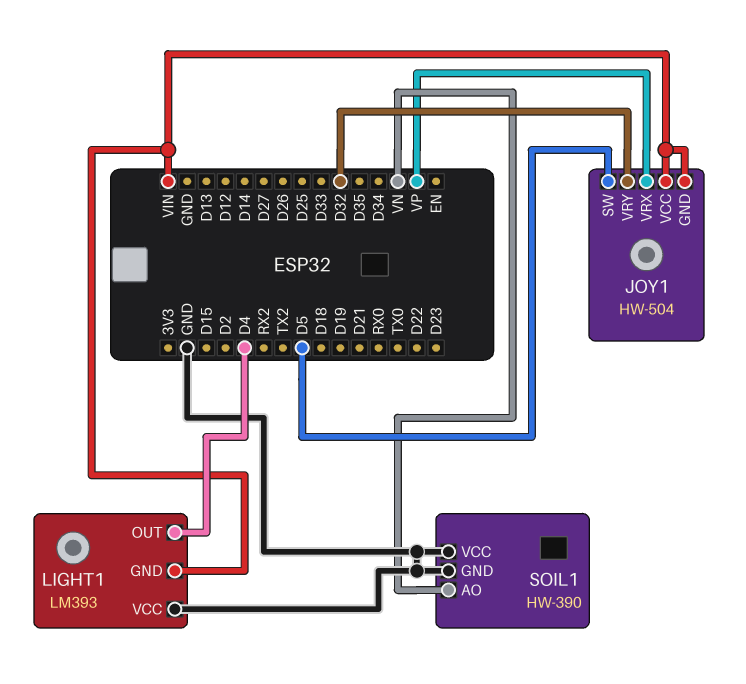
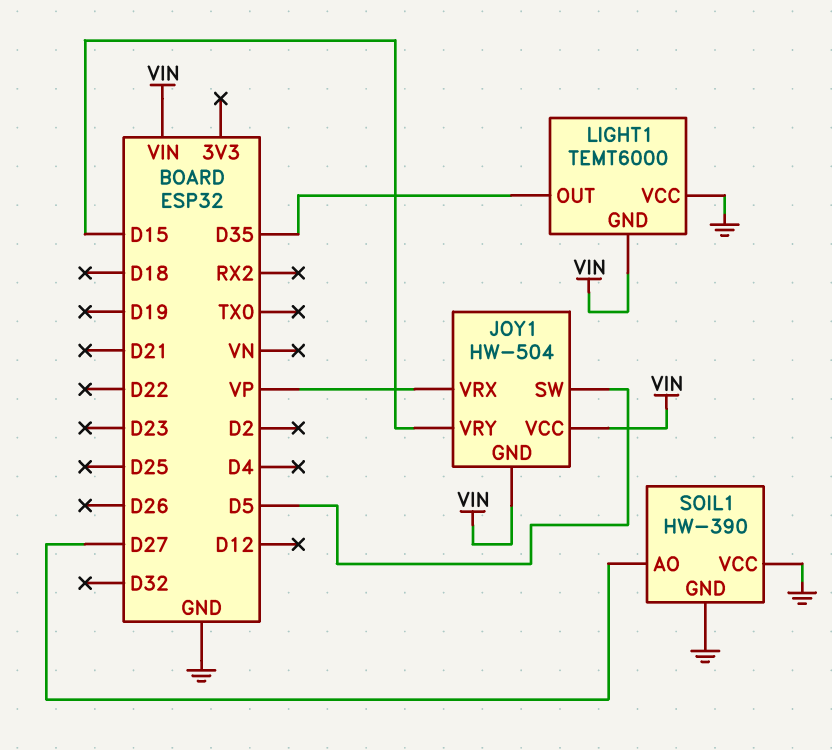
JOY1 pin VRY: D32 -> D15
LIGHT1: LM393 -> TEMT6000
LIGHT1 pin OUT: D4 -> D35
SOIL1 pin AO: VN -> D27

